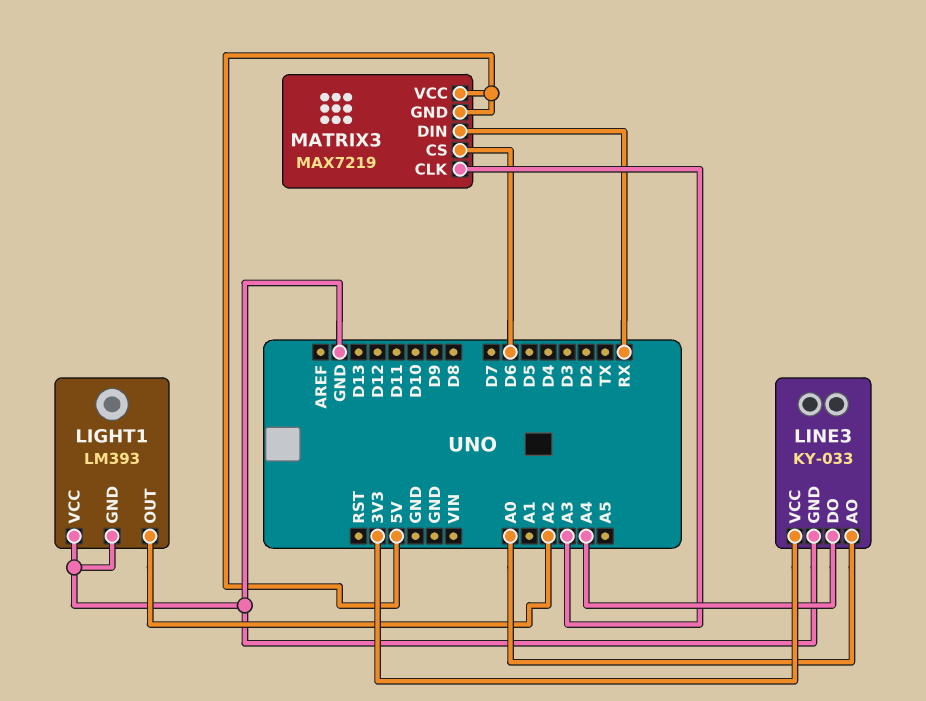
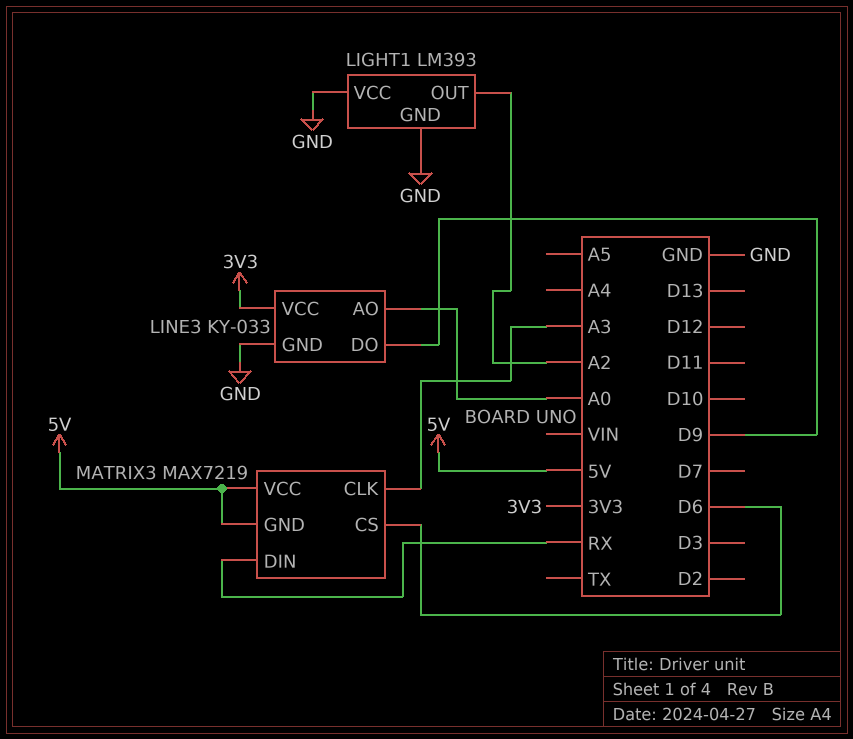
LINE3 pin DO: A4 -> D9

